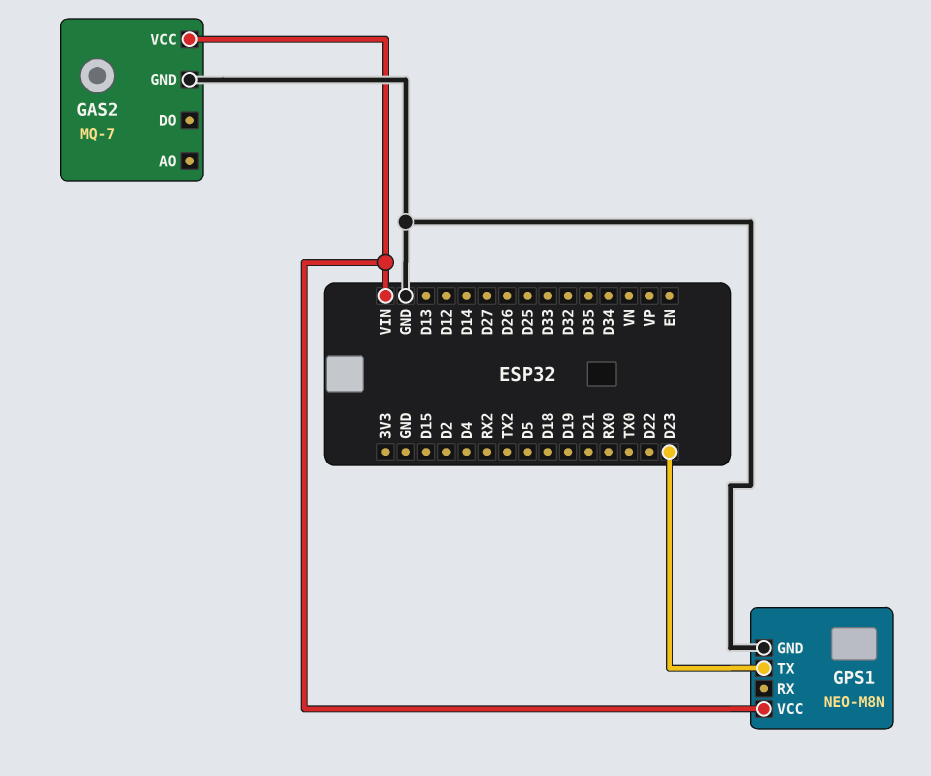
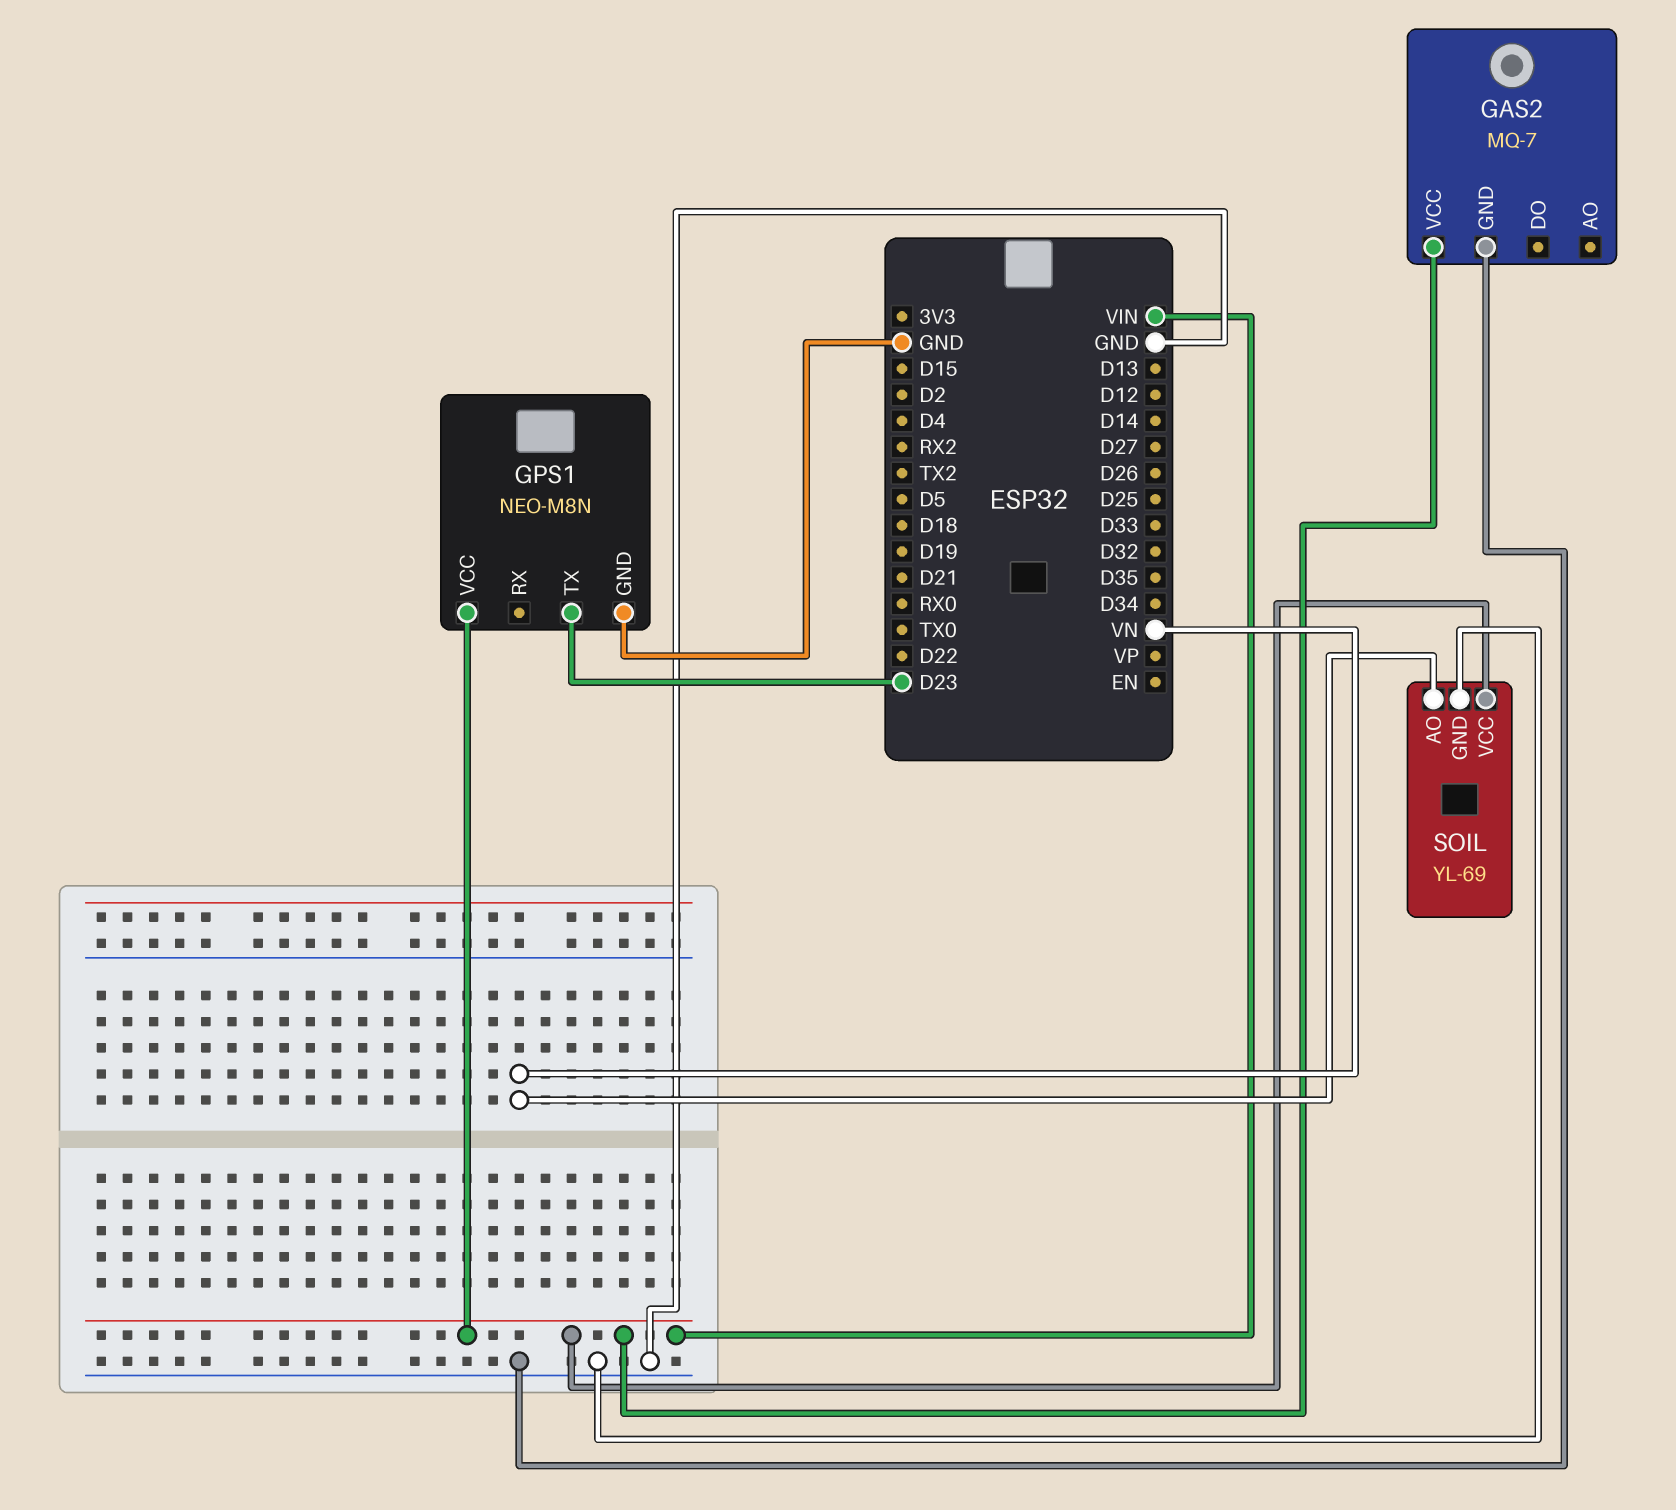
SOIL: none -> YL-69
SOIL pin AO: none -> VN
SOIL pin GND: none -> GND
SOIL pin VCC: none -> VIN

